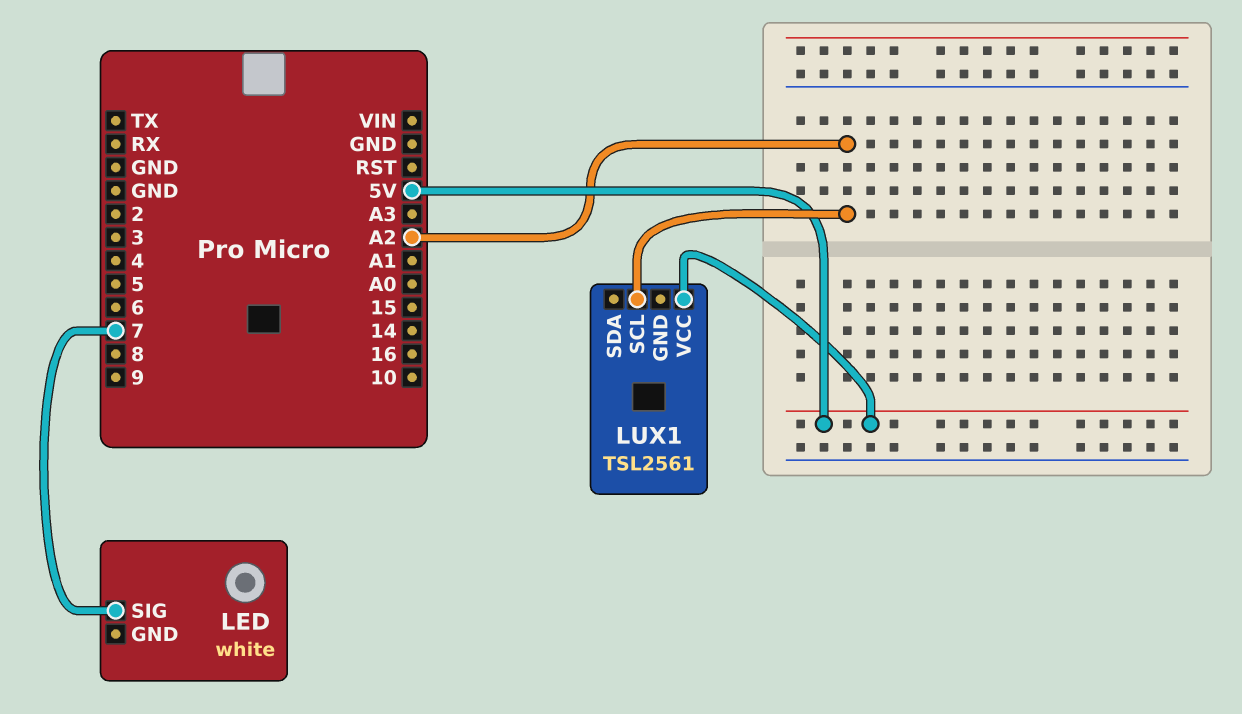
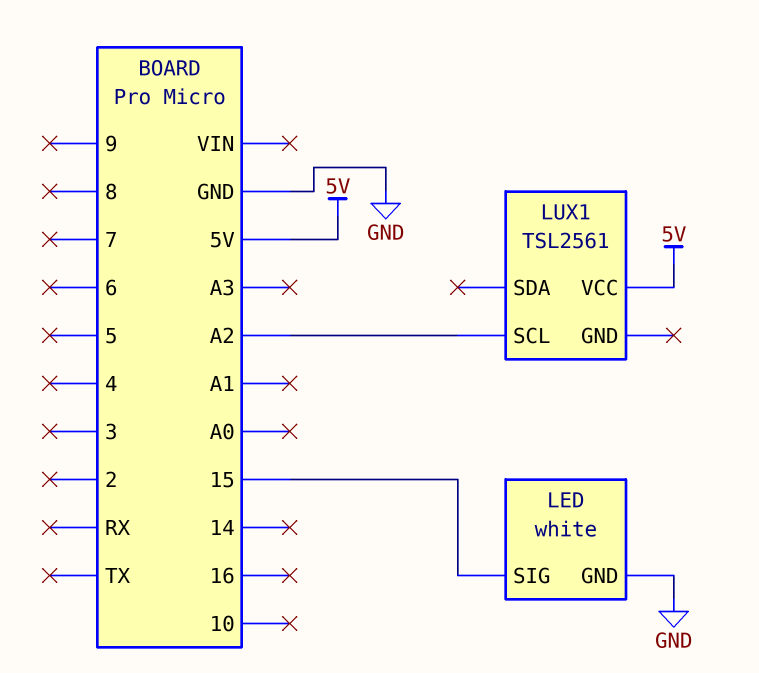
LED pin GND: none -> GND
LED pin SIG: 7 -> 15

